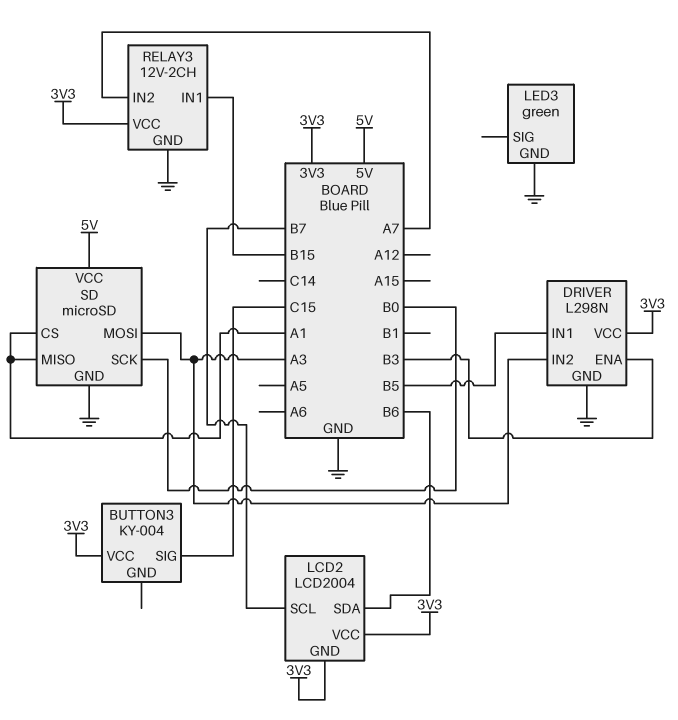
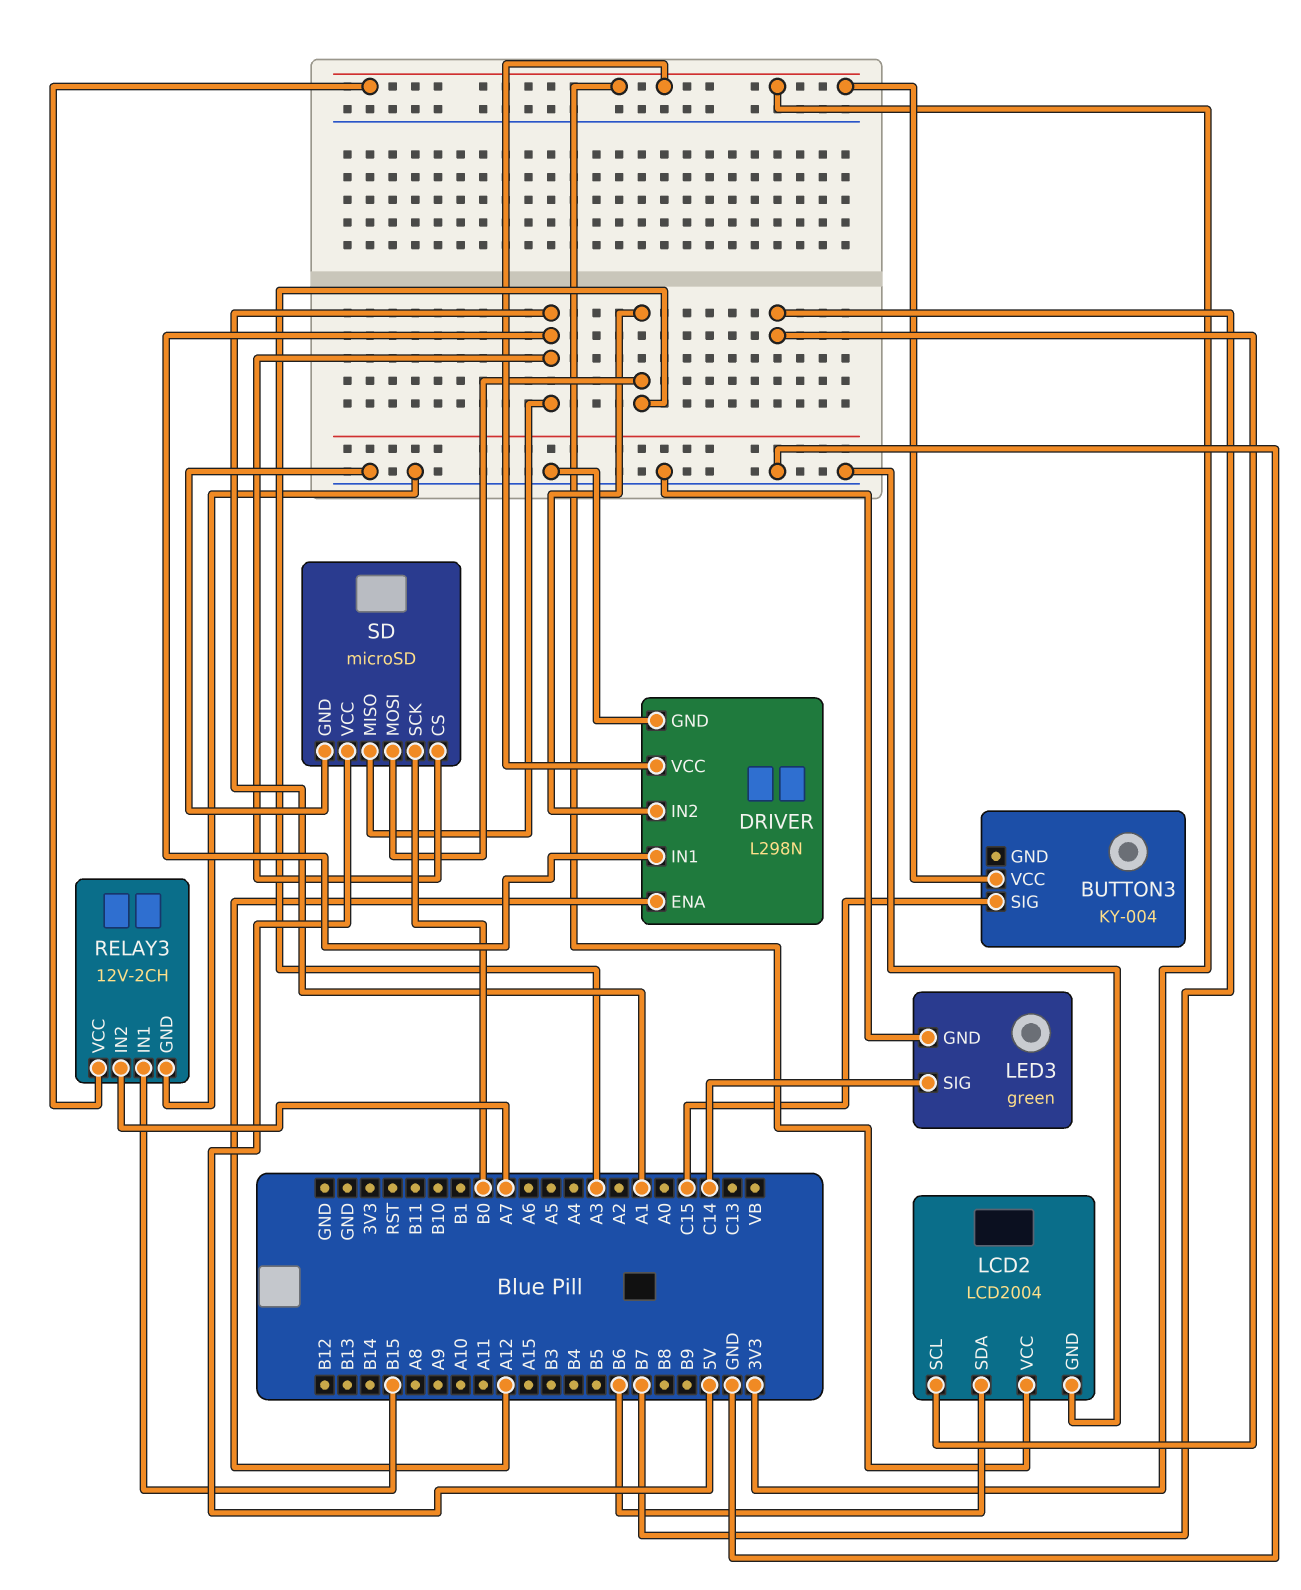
DRIVER pin ENA: B3 -> A12
DRIVER pin IN1: B5 -> A1
LCD2 pin GND: 3V3 -> GND
LED3 pin SIG: none -> C14

